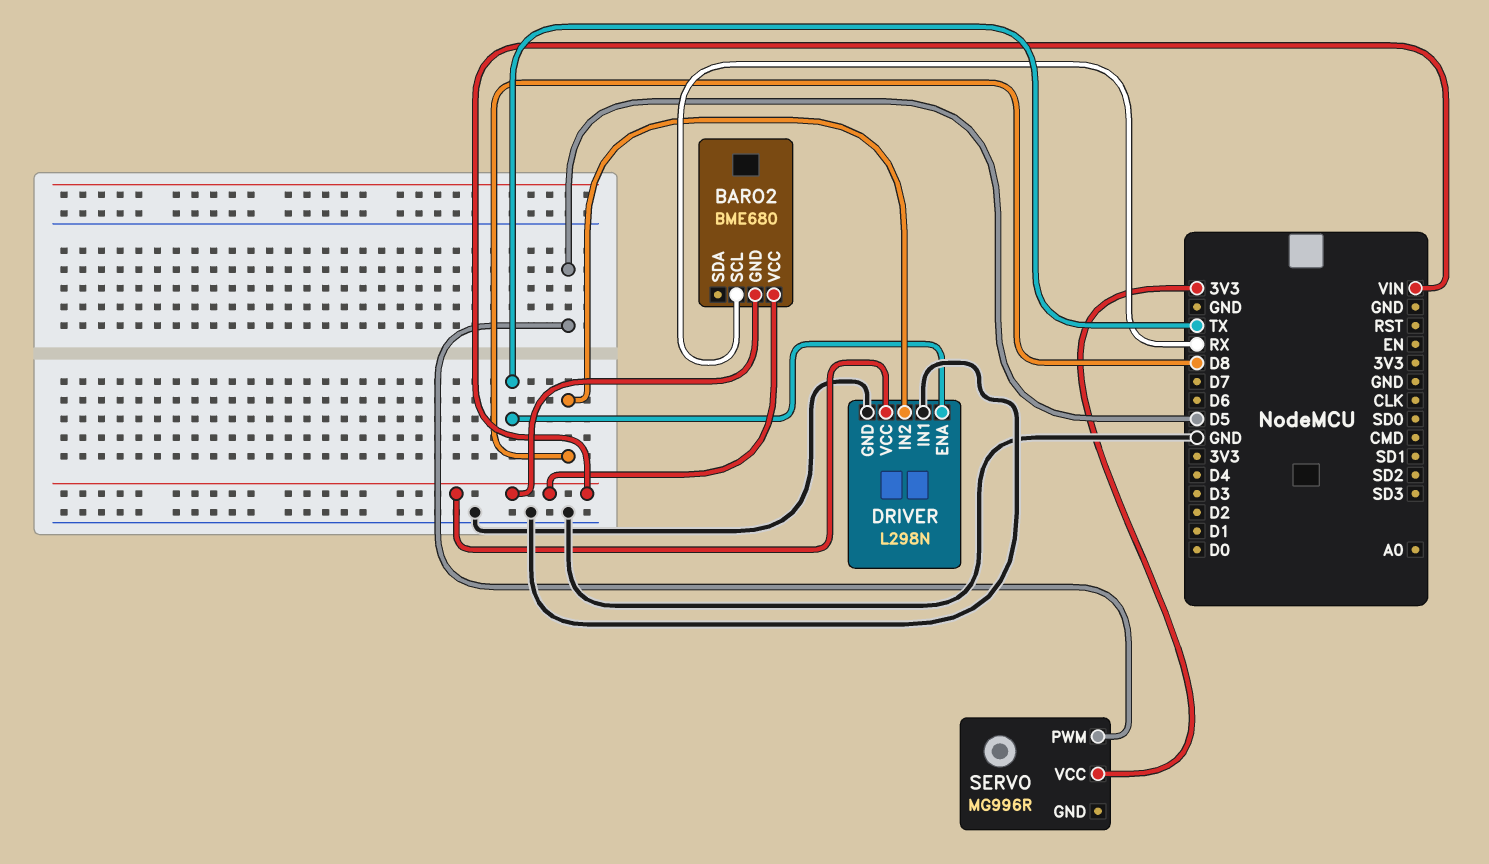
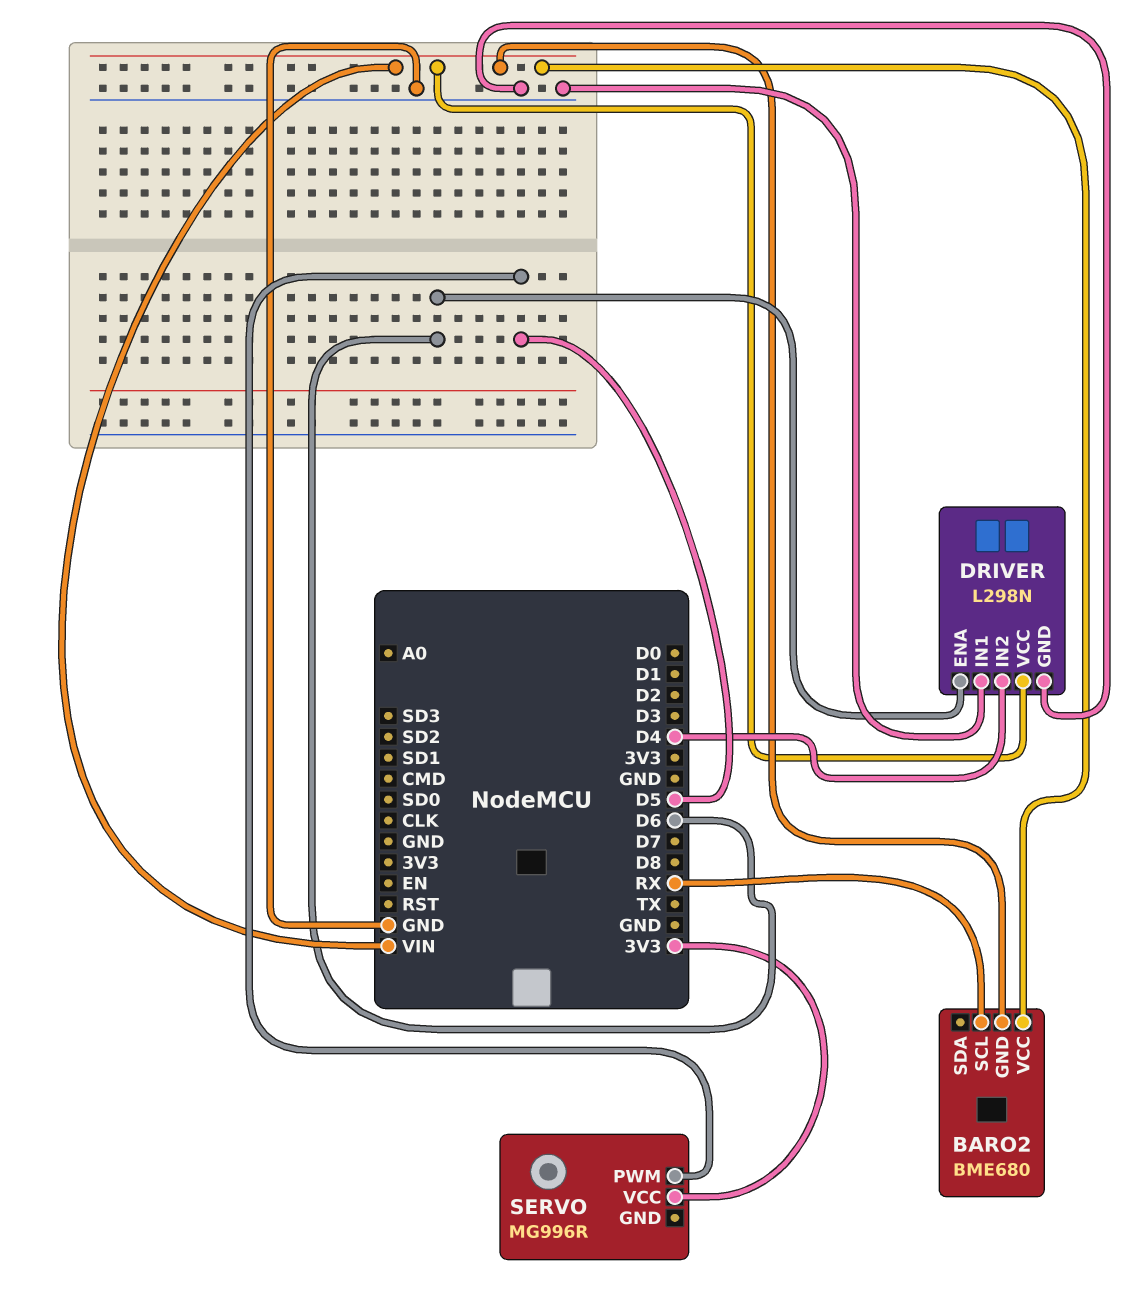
DRIVER pin ENA: TX -> D6
DRIVER pin IN2: D8 -> D4

